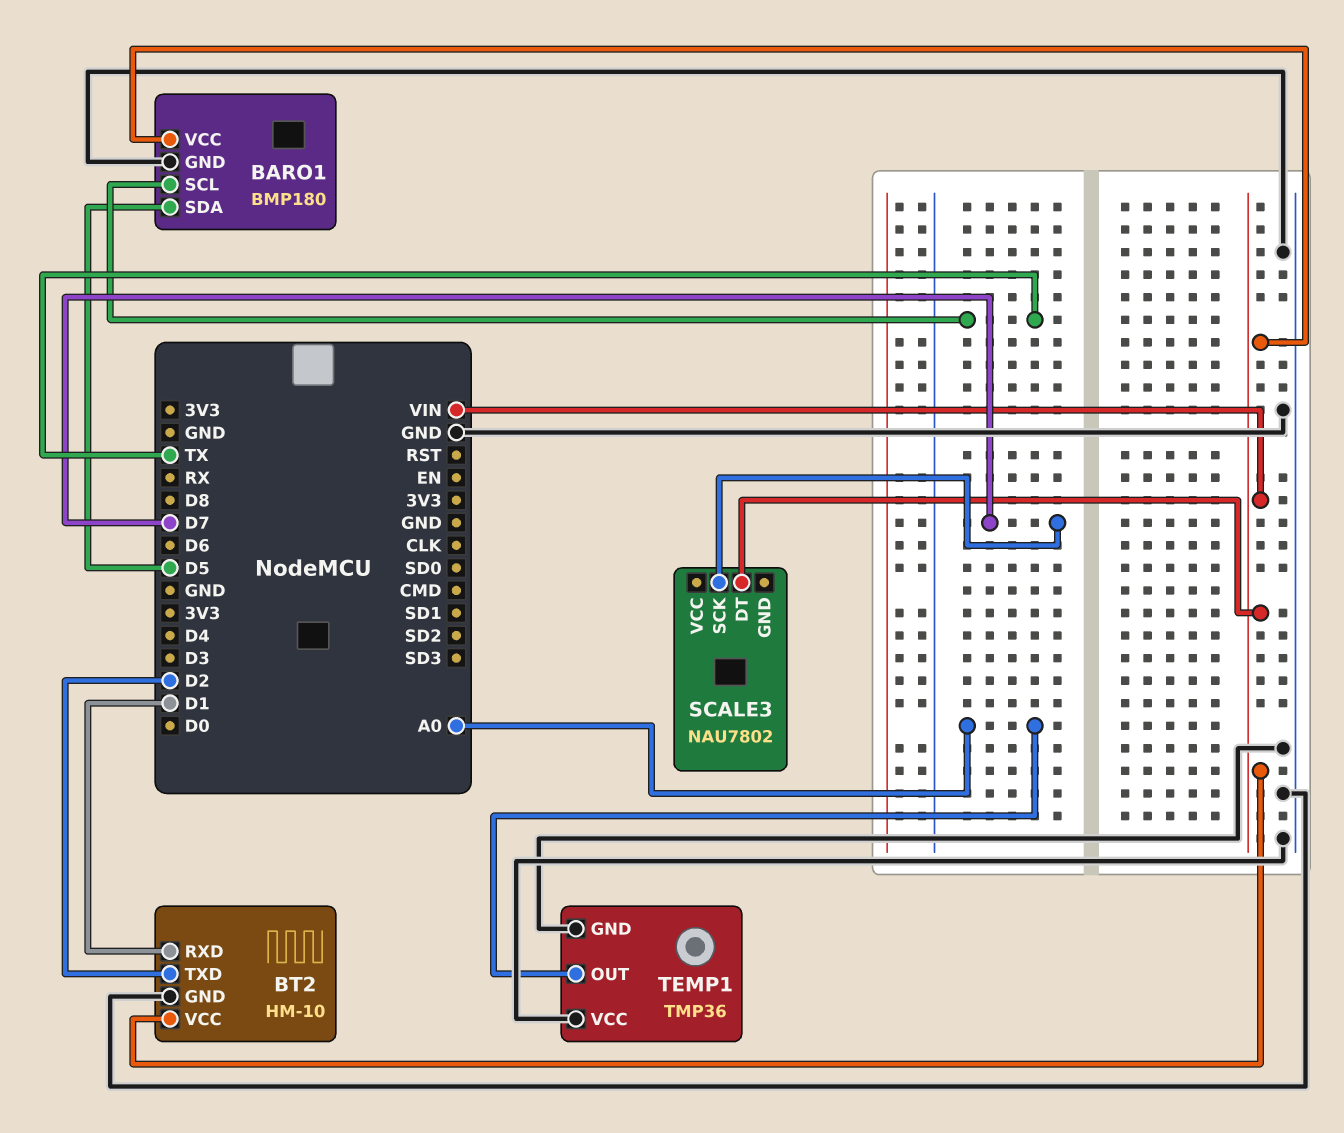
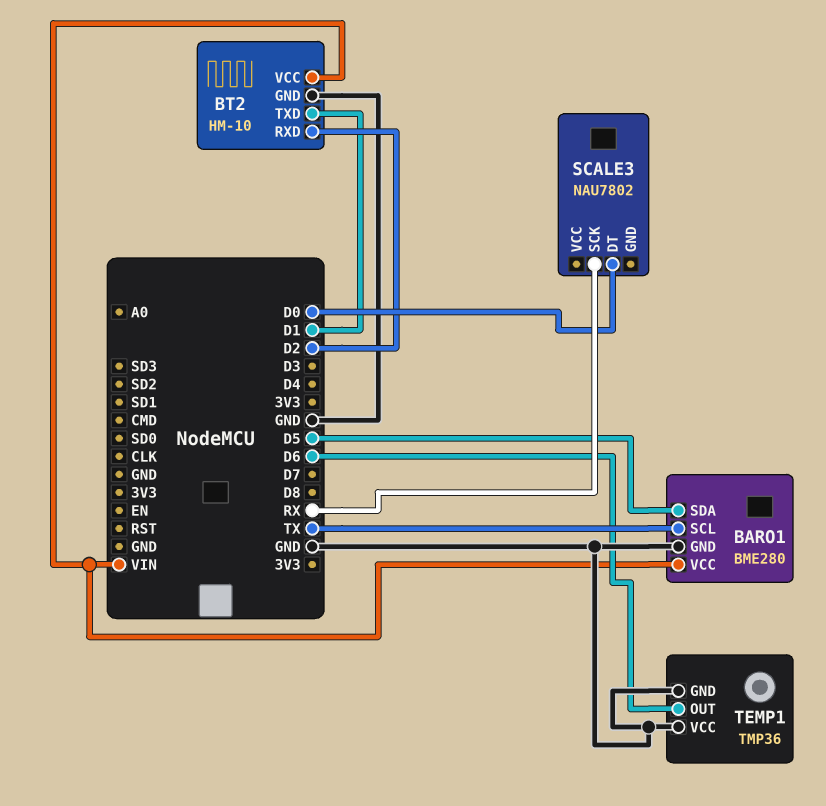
BARO1: BMP180 -> BME280
BT2 pin RXD: D1 -> D2
BT2 pin TXD: D2 -> D1
SCALE3 pin DT: VIN -> D0
SCALE3 pin SCK: D7 -> RX
TEMP1 pin OUT: A0 -> D6

